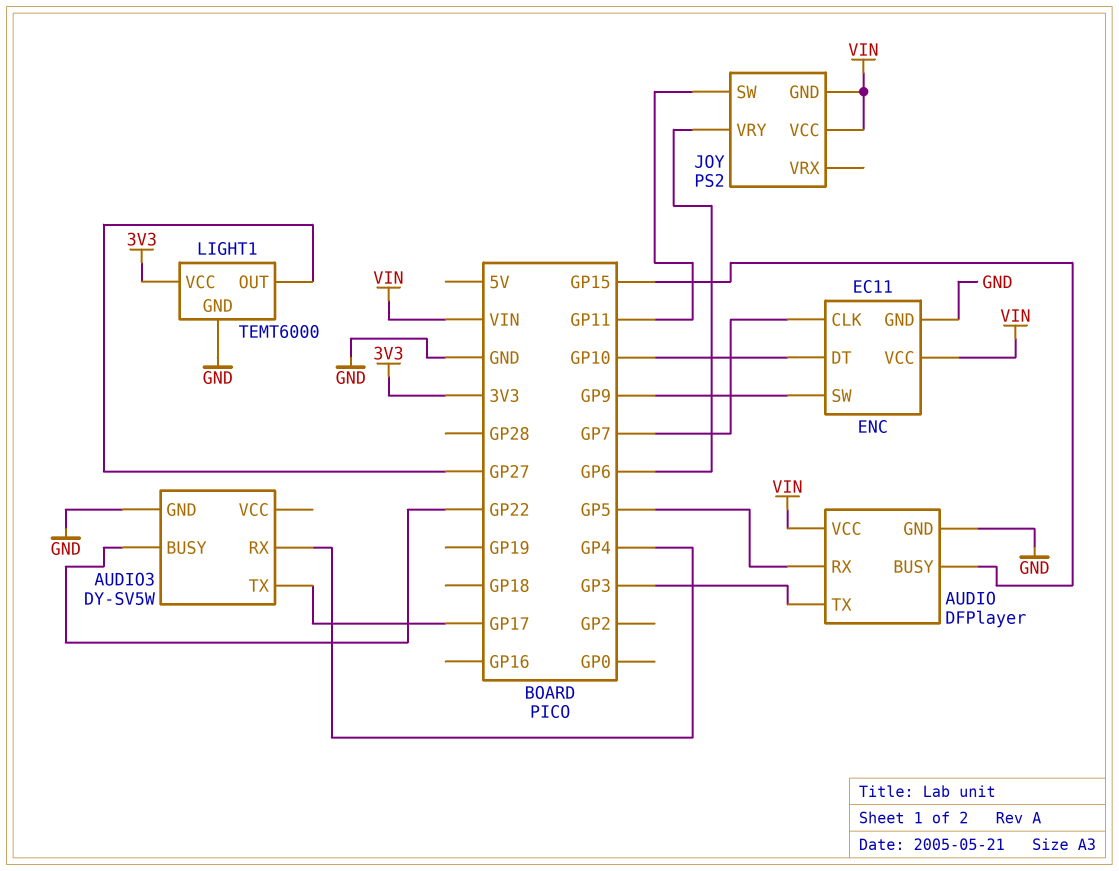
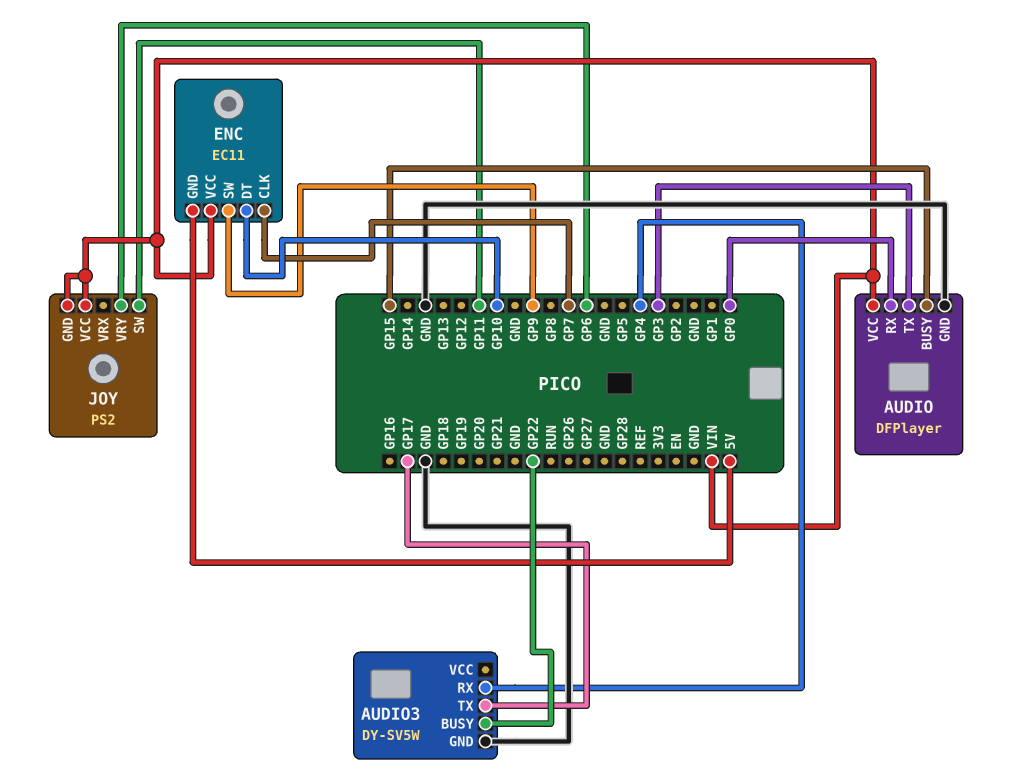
AUDIO pin RX: GP5 -> GP0
ENC pin GND: GND -> 5V
LIGHT1: TEMT6000 -> none
LIGHT1 pin GND: GND -> none
LIGHT1 pin OUT: GP27 -> none
LIGHT1 pin VCC: 3V3 -> none

